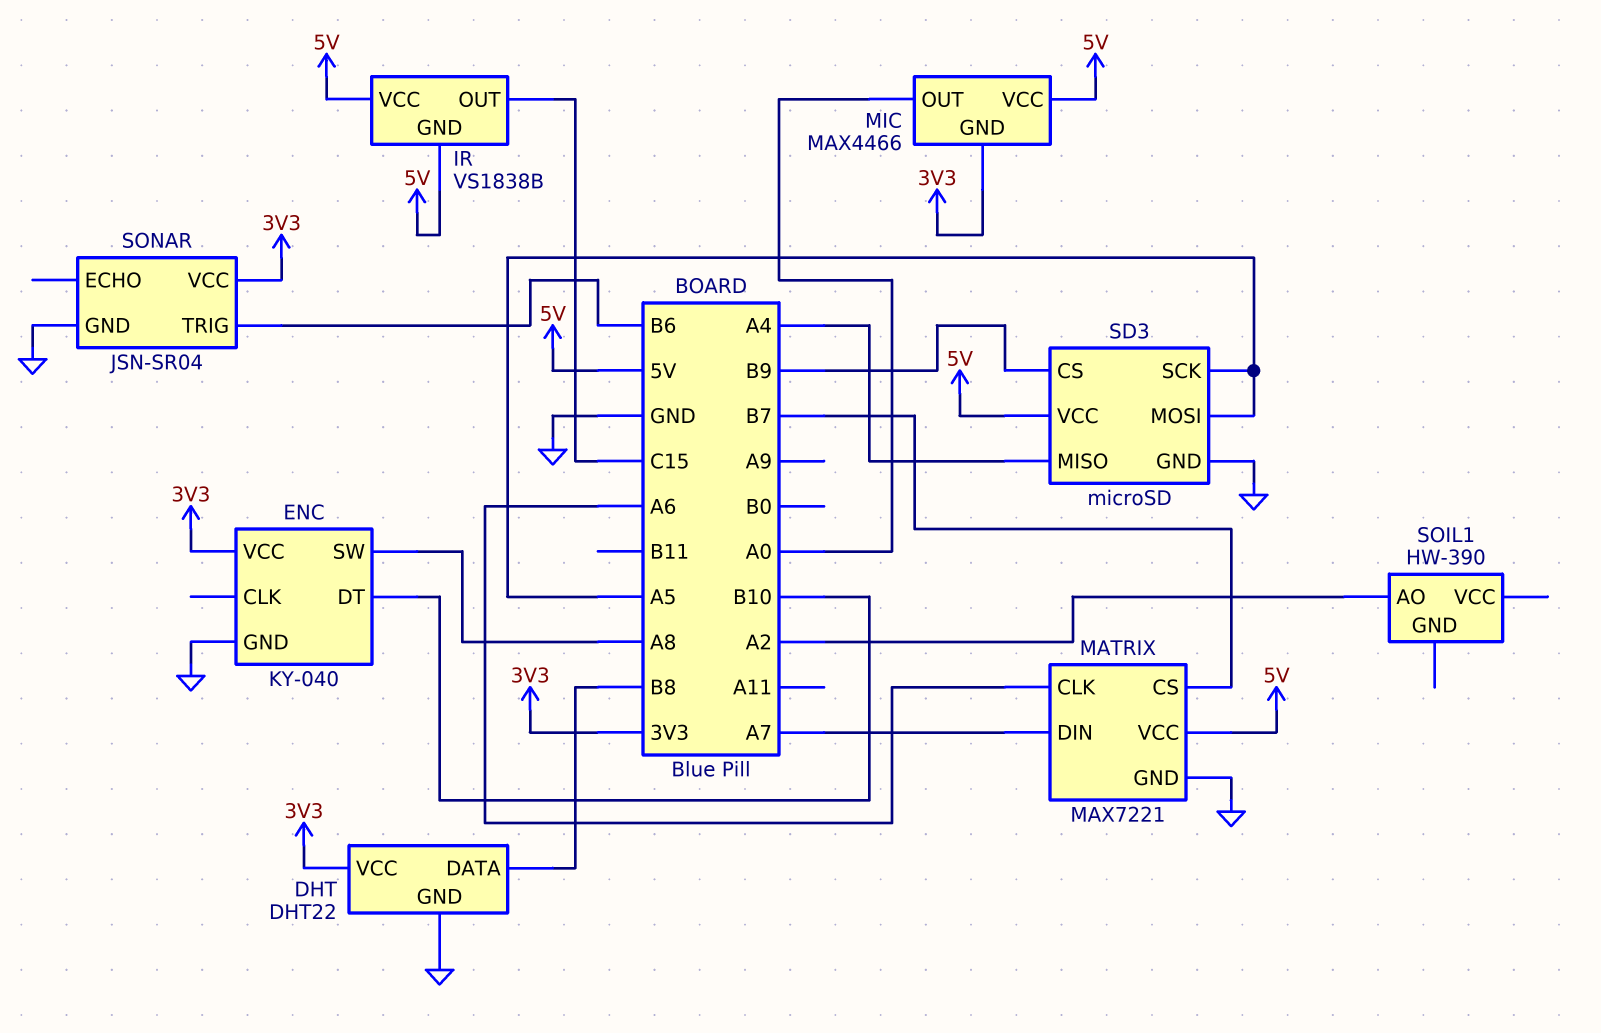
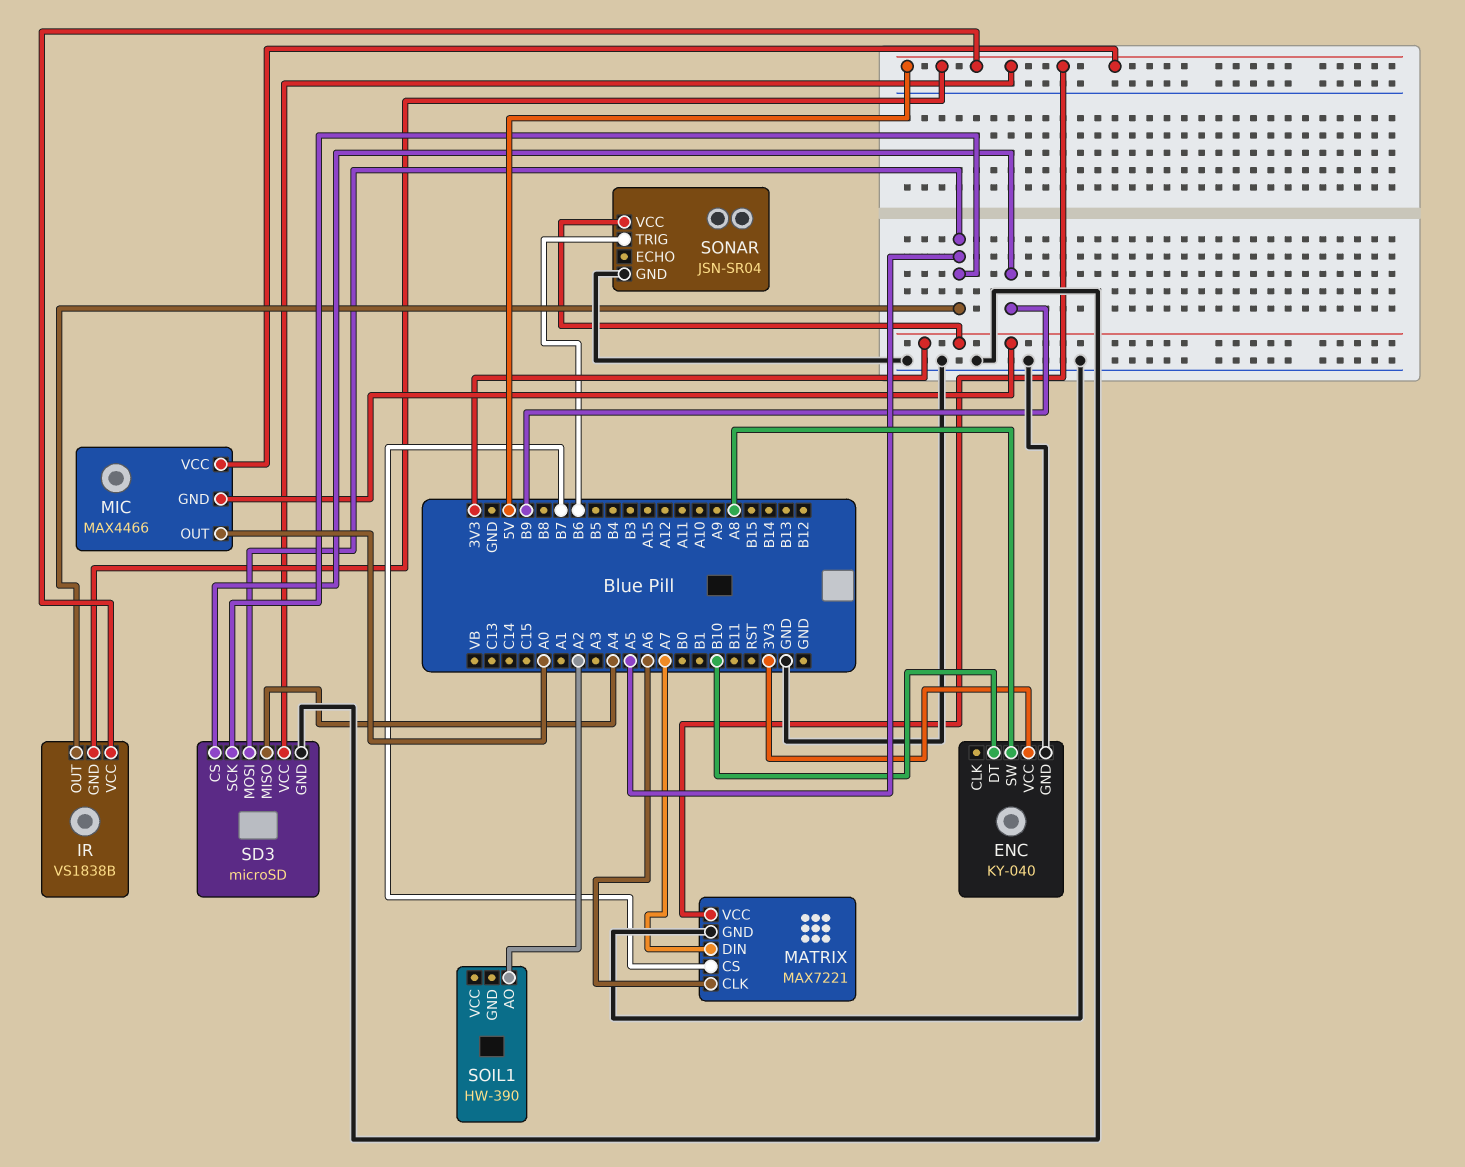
DHT: DHT22 -> none
DHT pin DATA: B8 -> none
DHT pin GND: GND -> none
DHT pin VCC: 3V3 -> none
IR pin OUT: C15 -> A5

